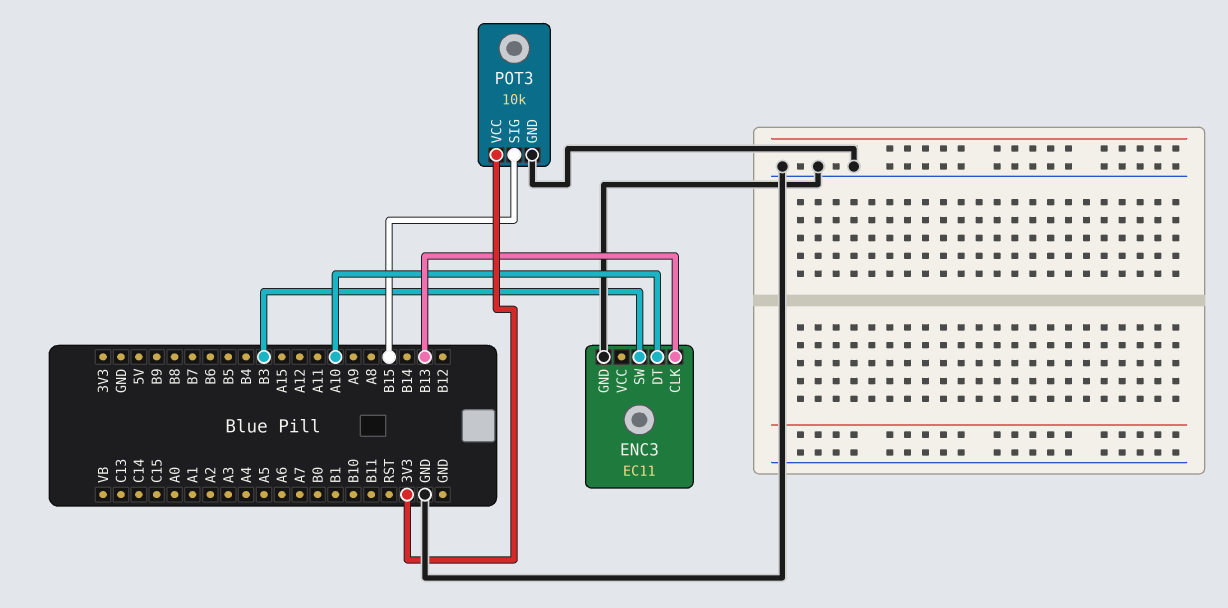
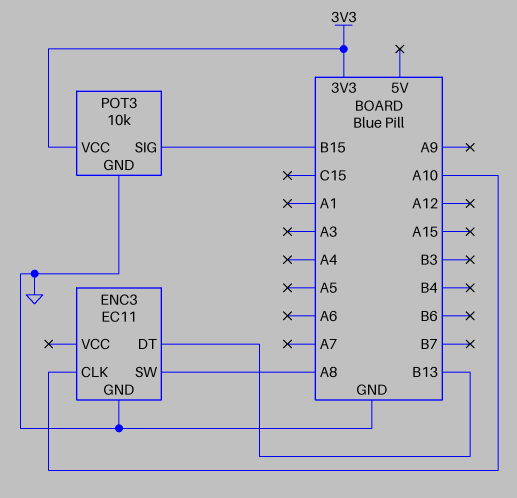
ENC3 pin CLK: B13 -> A10
ENC3 pin DT: A10 -> B13
ENC3 pin SW: B3 -> A8

